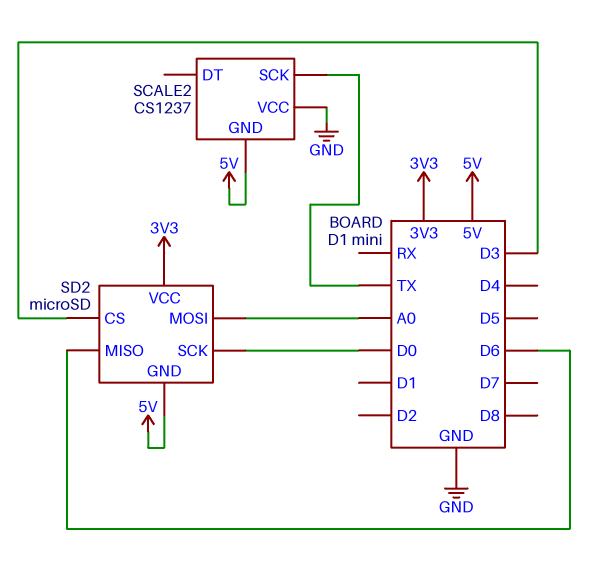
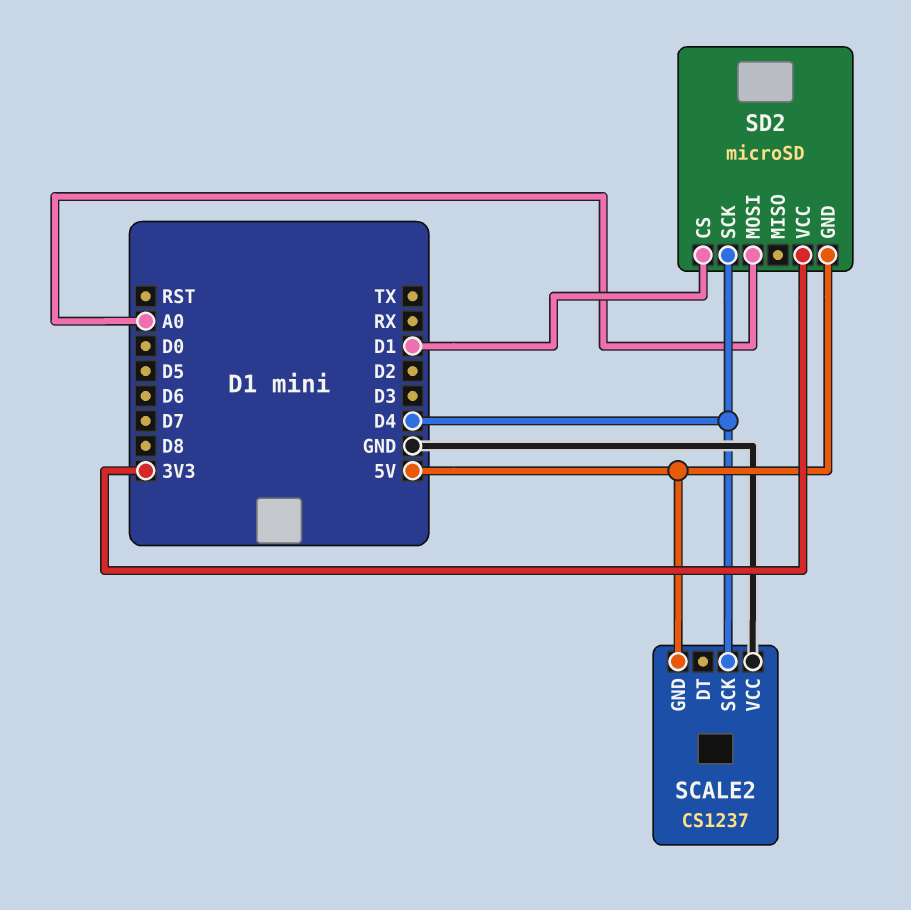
SCALE2 pin SCK: TX -> D4
SD2 pin CS: D3 -> D1
SD2 pin MISO: D6 -> none
SD2 pin SCK: D0 -> D4

